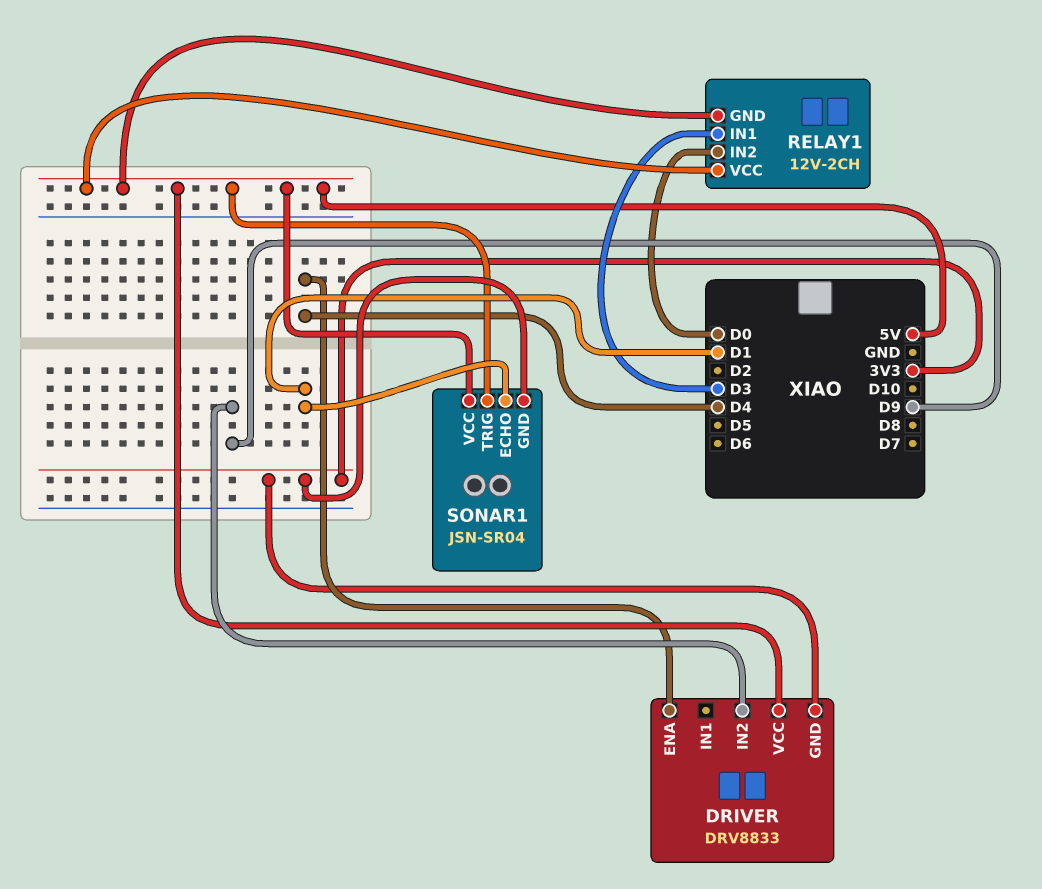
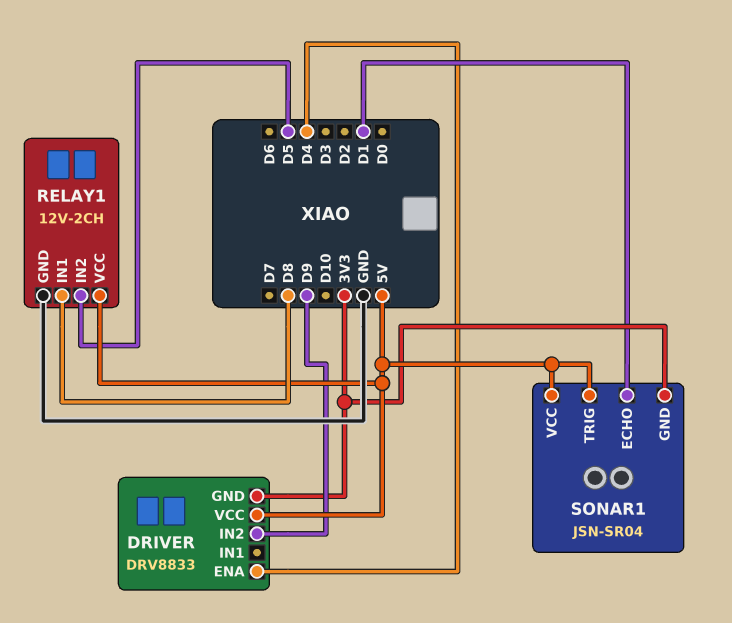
RELAY1 pin GND: 5V -> GND
RELAY1 pin IN1: D3 -> D8
RELAY1 pin IN2: D0 -> D5

